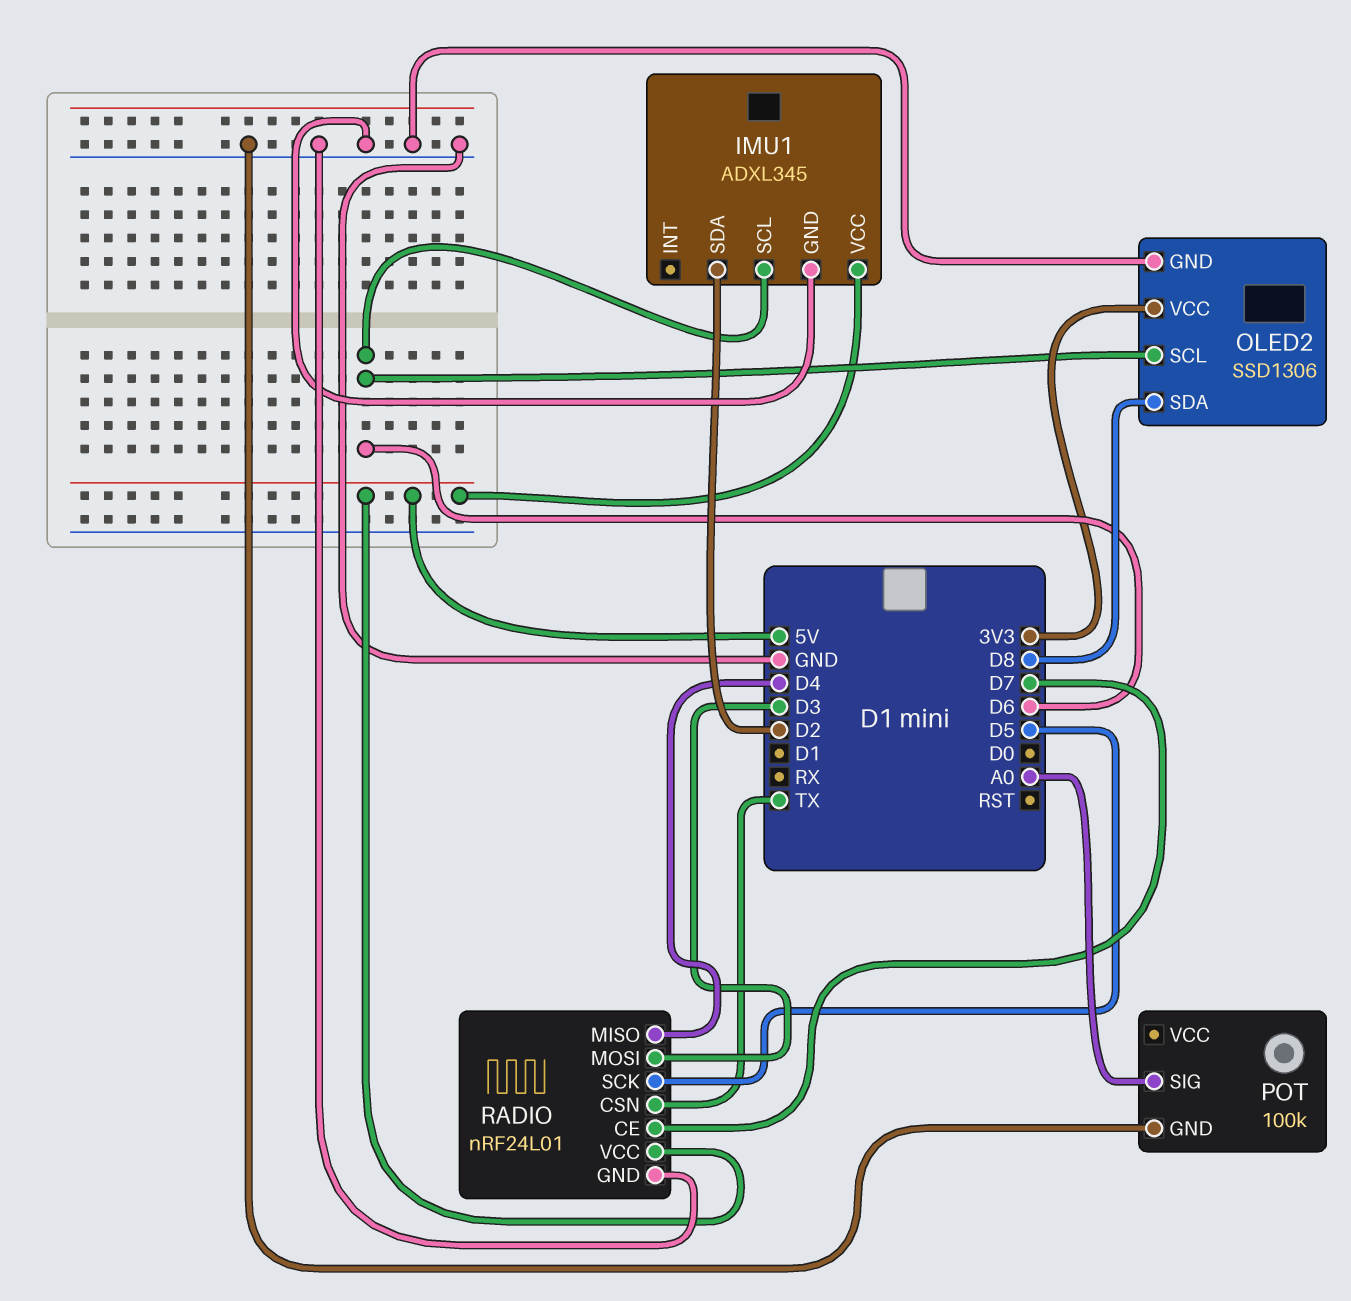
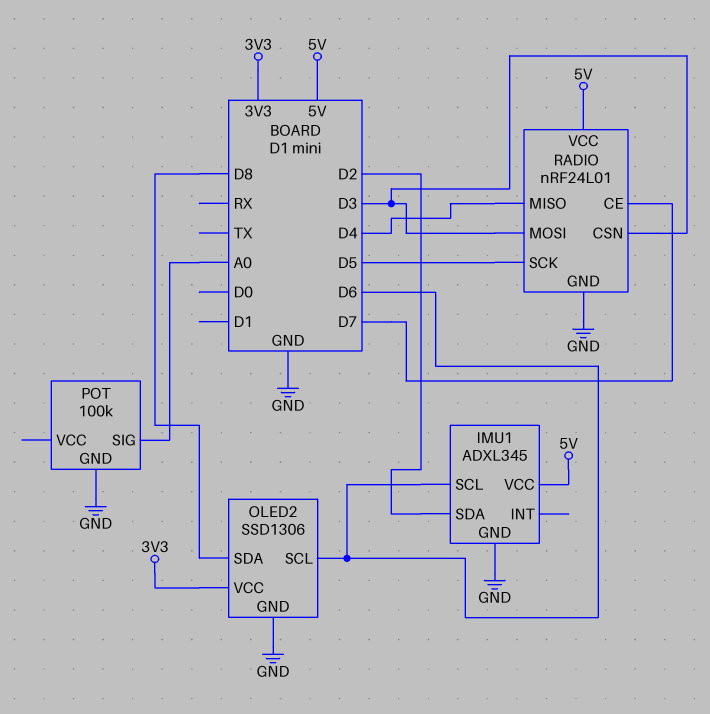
RADIO pin CSN: TX -> D3

